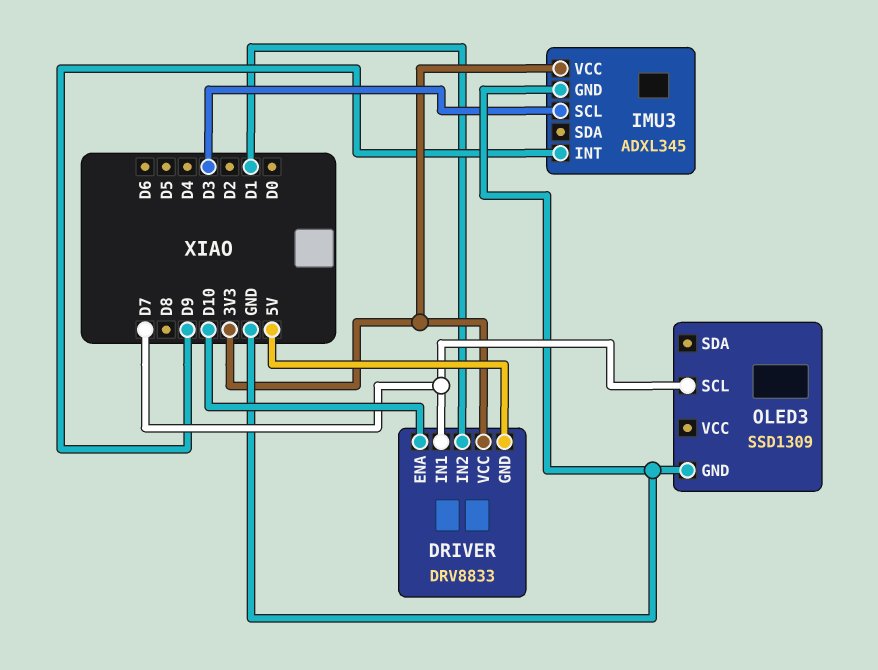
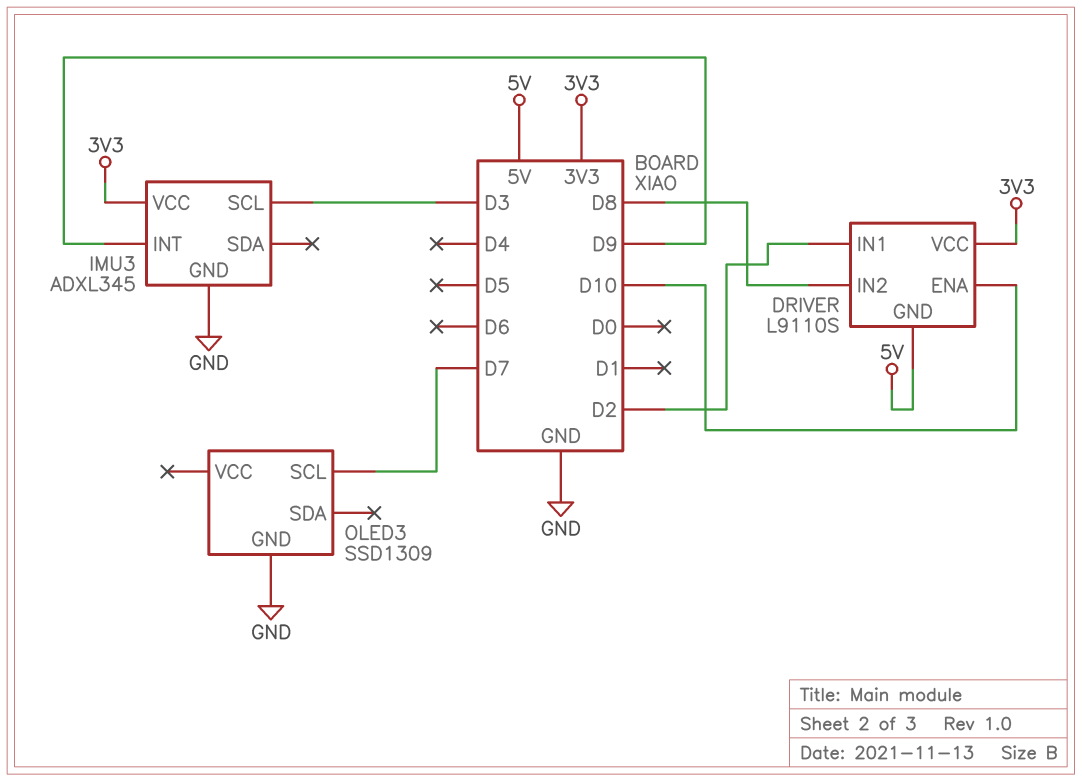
DRIVER: DRV8833 -> L9110S
DRIVER pin IN1: D7 -> D2
DRIVER pin IN2: D1 -> D8

